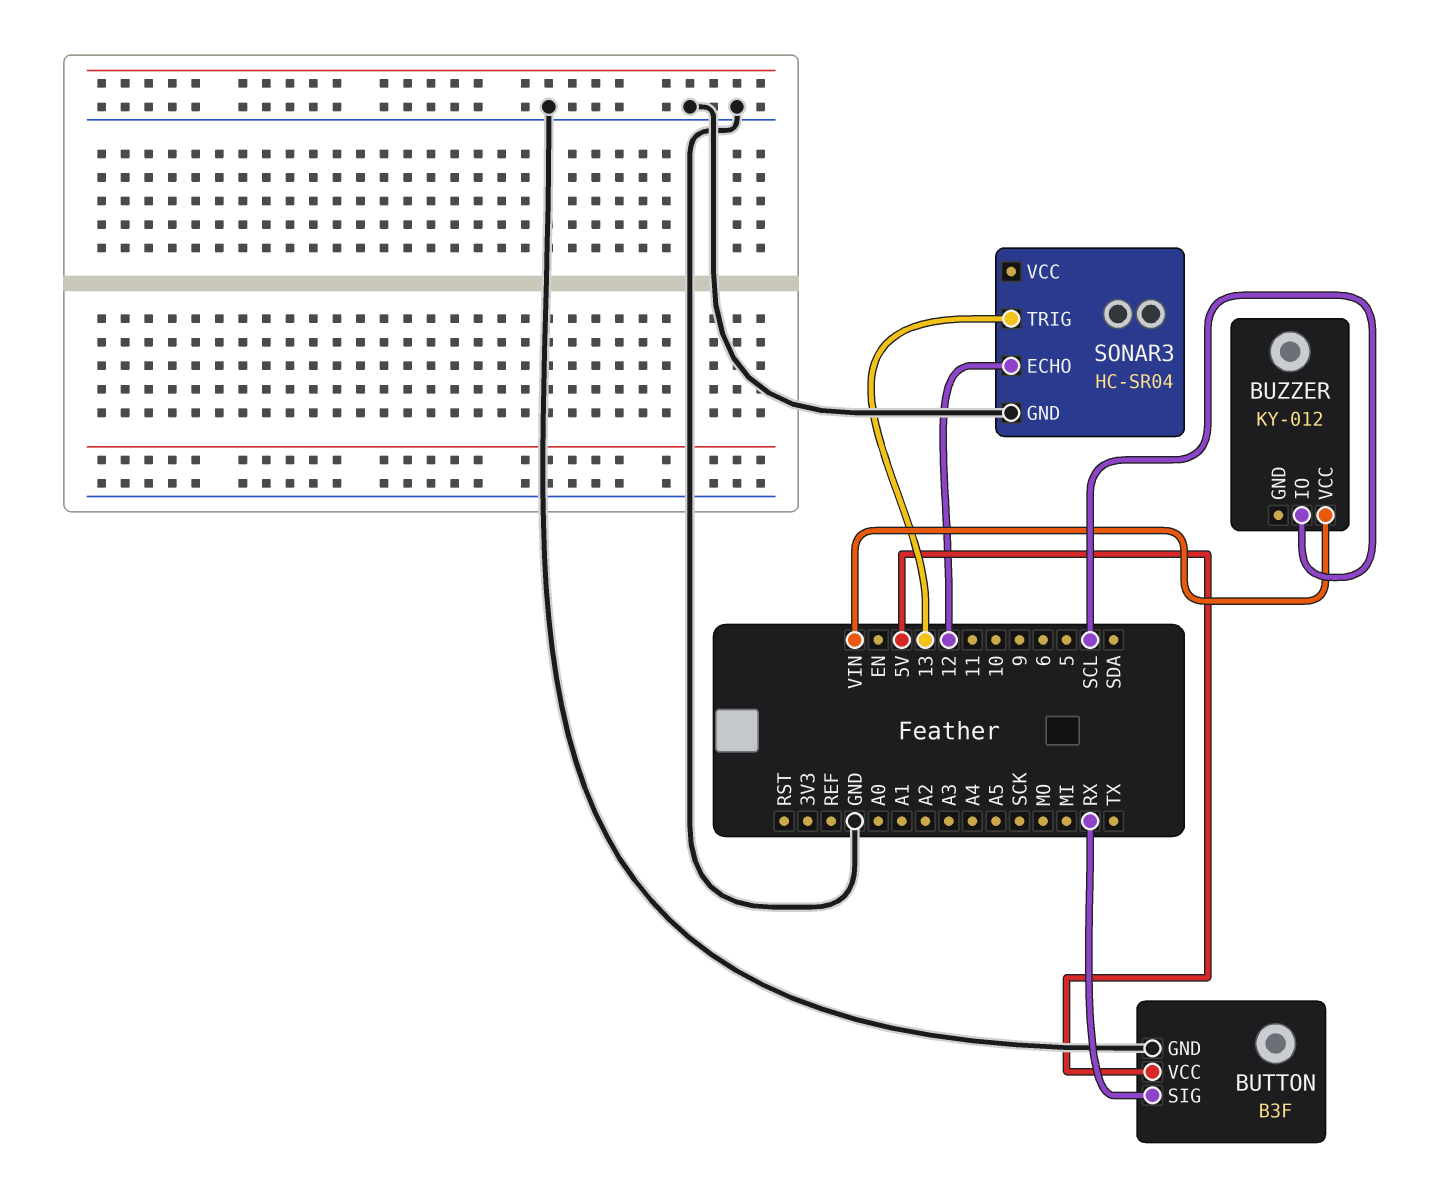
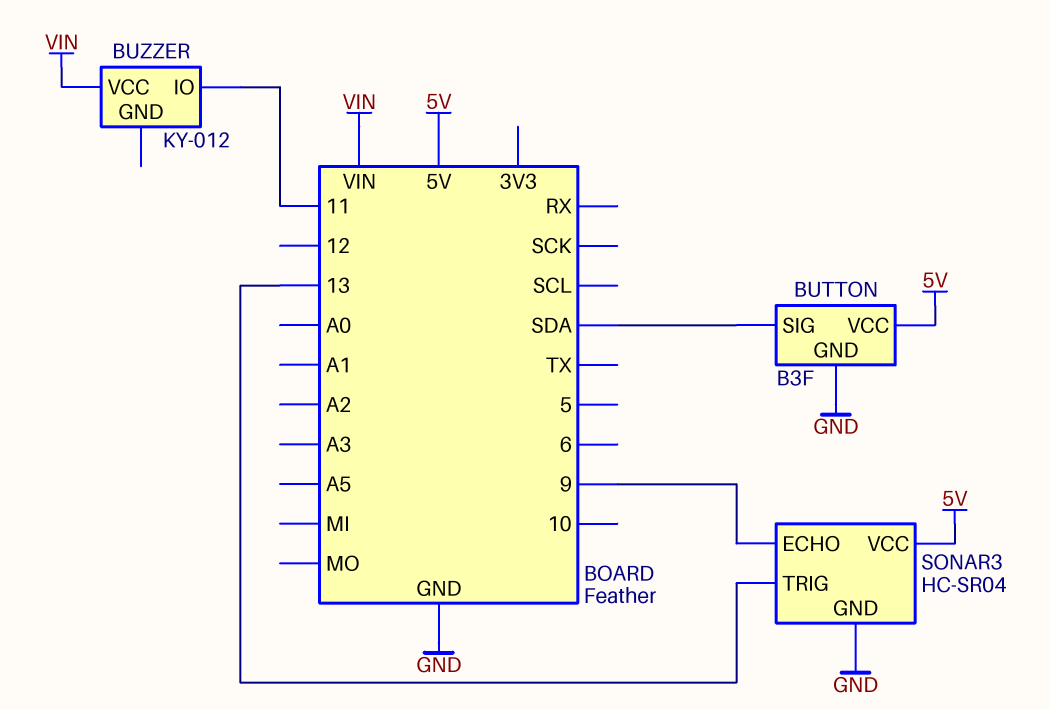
BUTTON pin SIG: RX -> SDA
BUZZER pin IO: SCL -> 11
SONAR3 pin ECHO: 12 -> 9
SONAR3 pin VCC: none -> 5V

